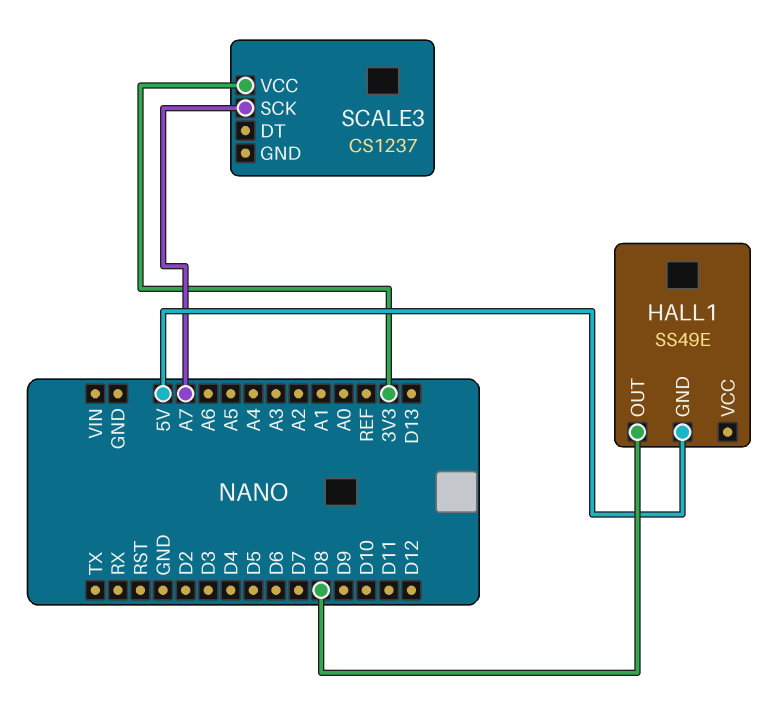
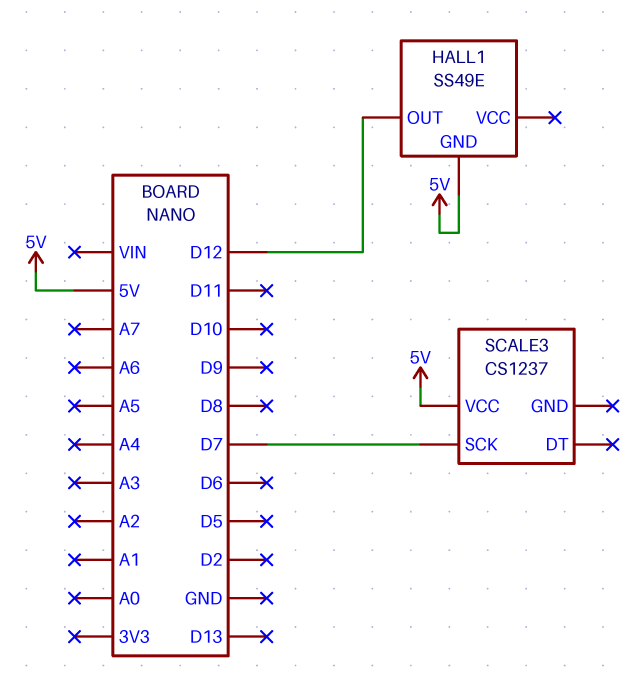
HALL1 pin OUT: D8 -> D12
SCALE3 pin SCK: A7 -> D7
SCALE3 pin VCC: 3V3 -> 5V

